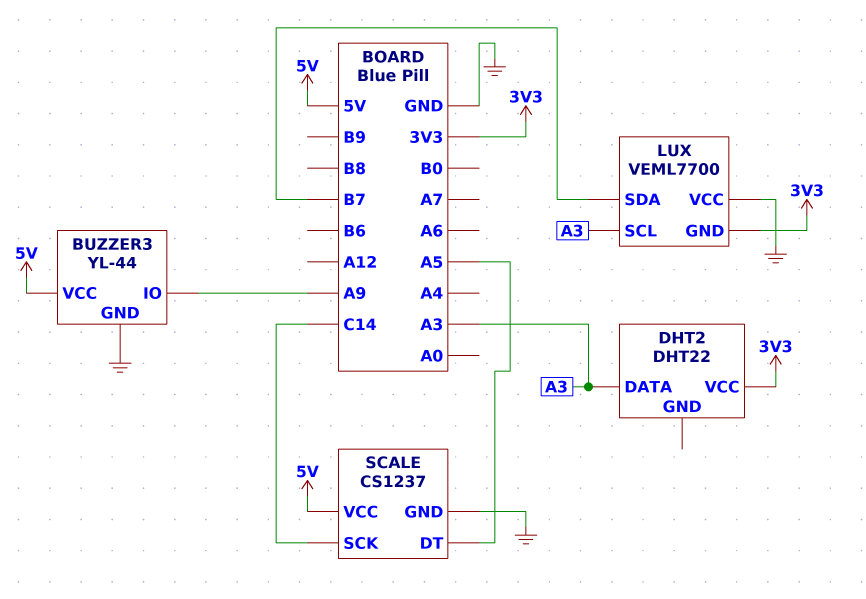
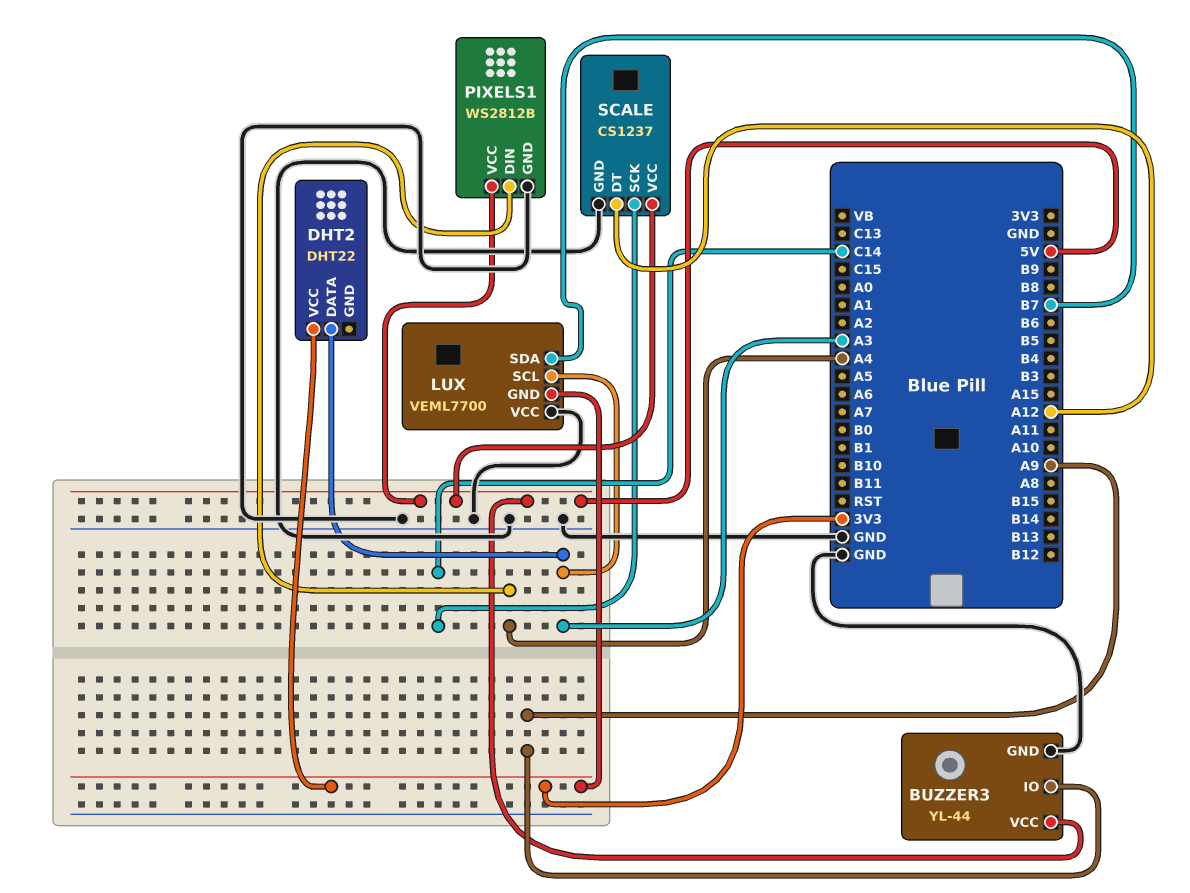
PIXELS1: none -> WS2812B
PIXELS1 pin DIN: none -> A4
PIXELS1 pin GND: none -> GND
PIXELS1 pin VCC: none -> 5V
SCALE pin DT: A5 -> A12

